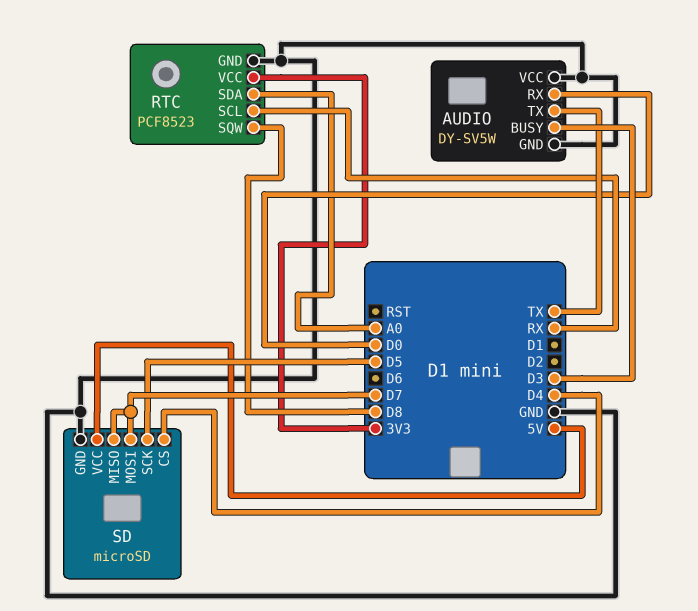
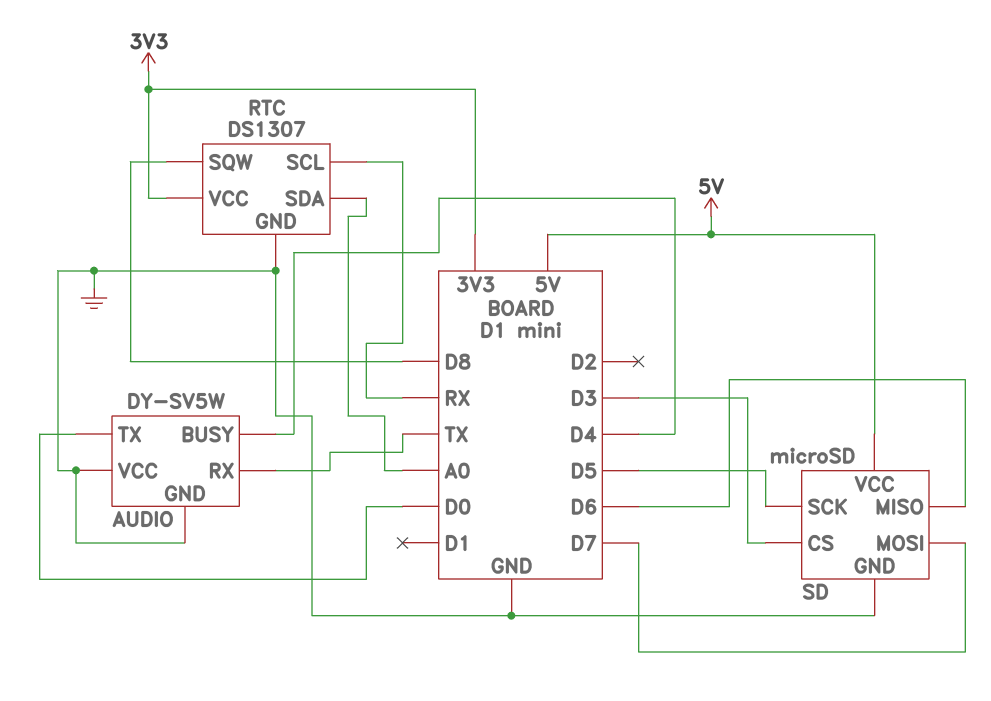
AUDIO pin BUSY: D3 -> D4
AUDIO pin RX: D0 -> TX
AUDIO pin TX: TX -> D0
RTC: PCF8523 -> DS1307
SD pin CS: D4 -> D3
SD pin MISO: D7 -> D6

